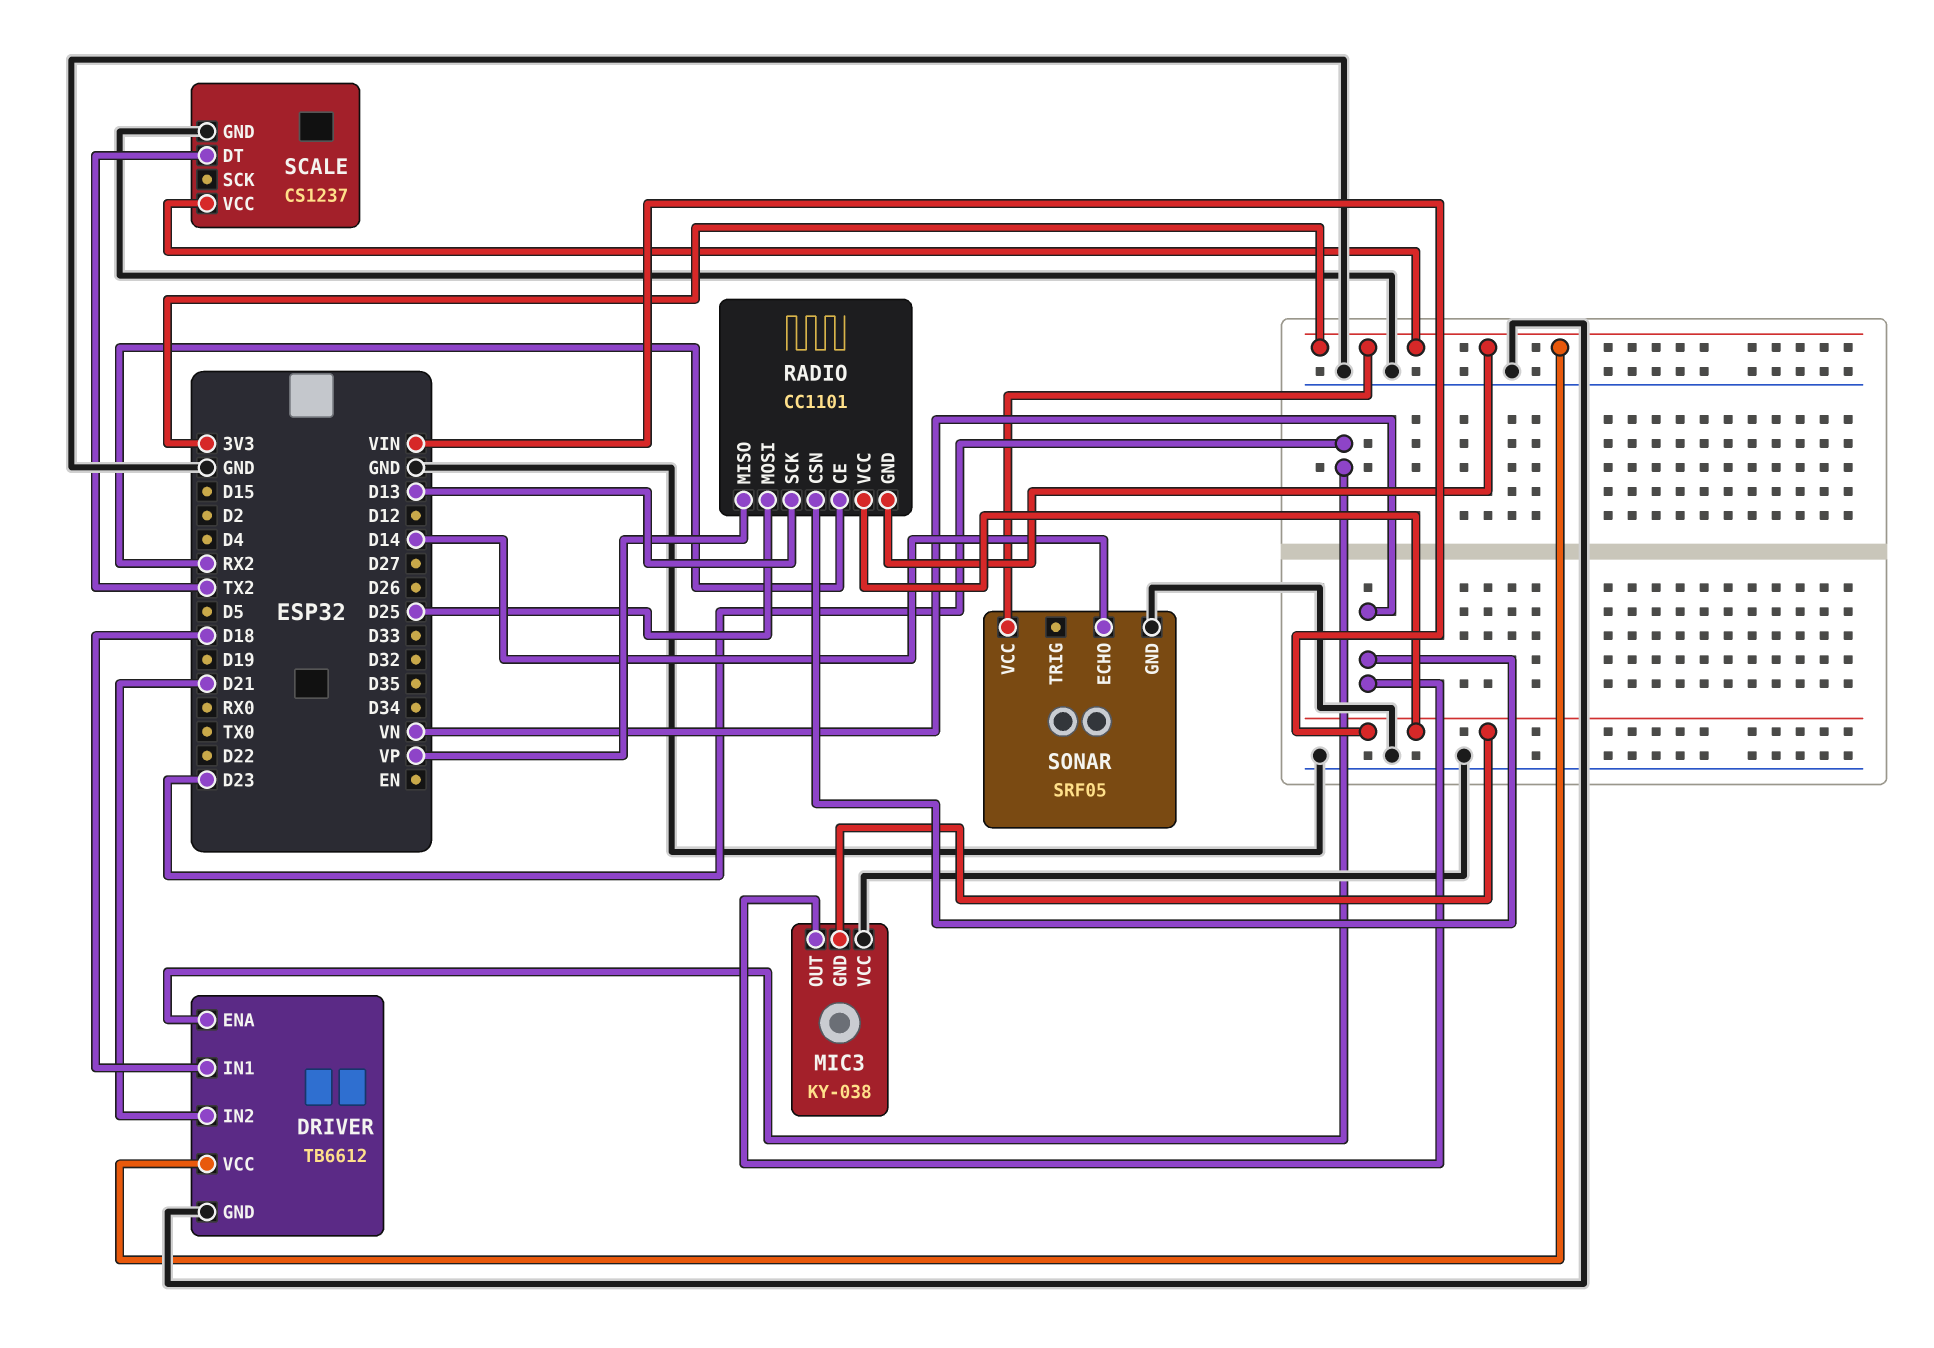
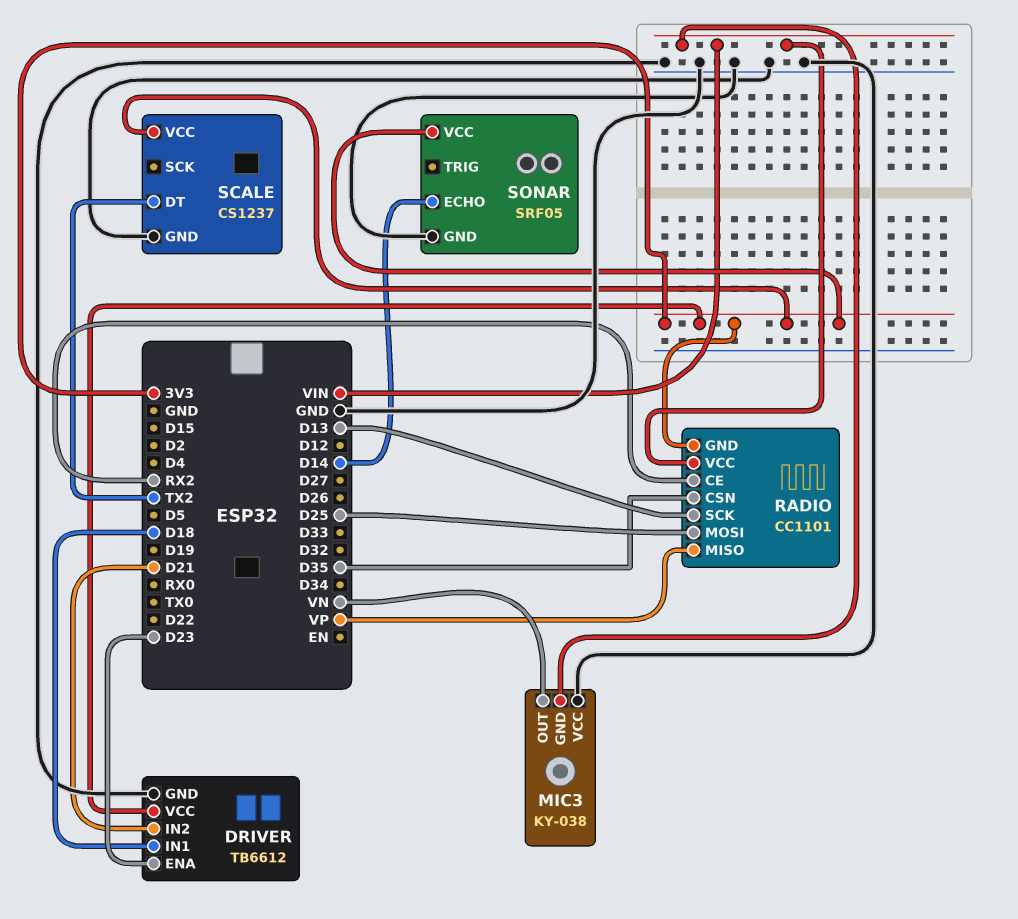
RADIO pin CSN: VN -> D35

